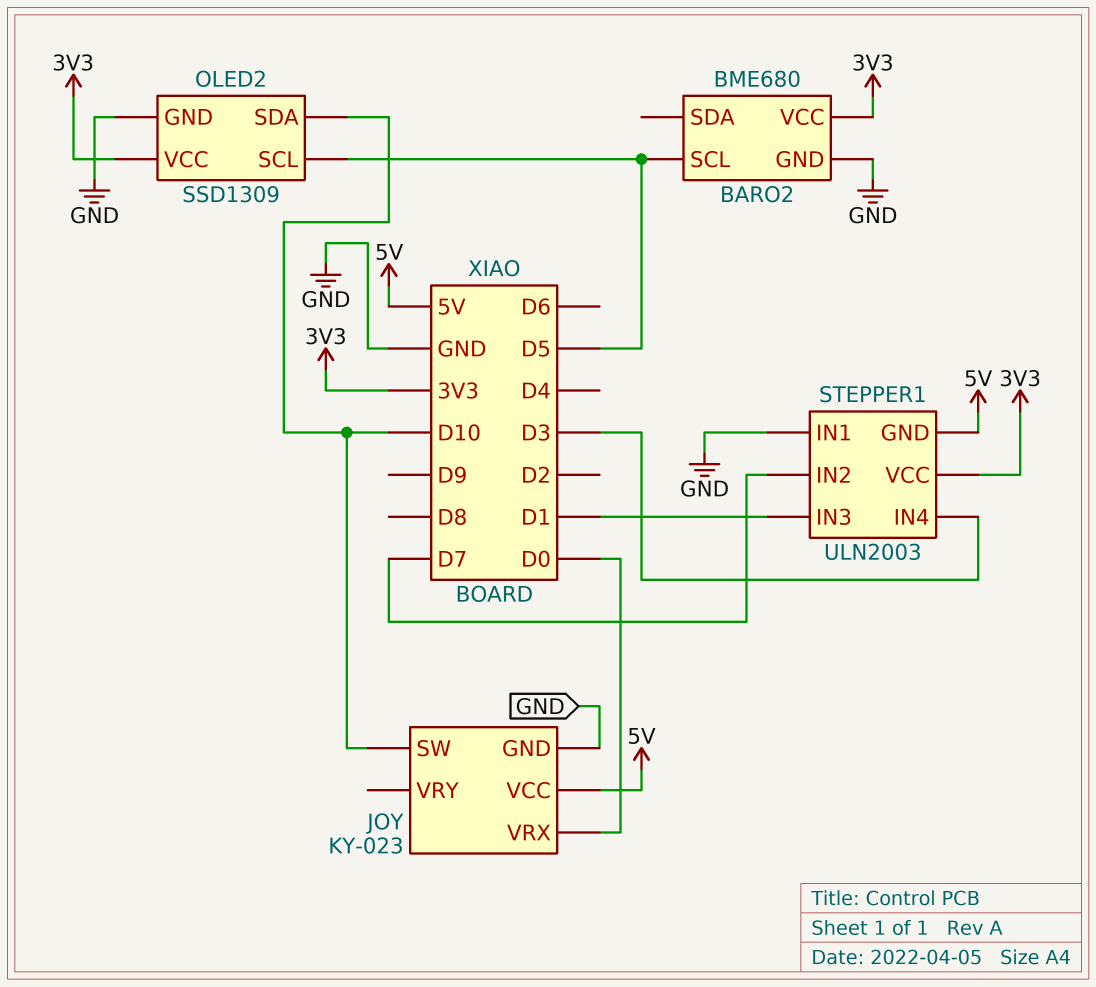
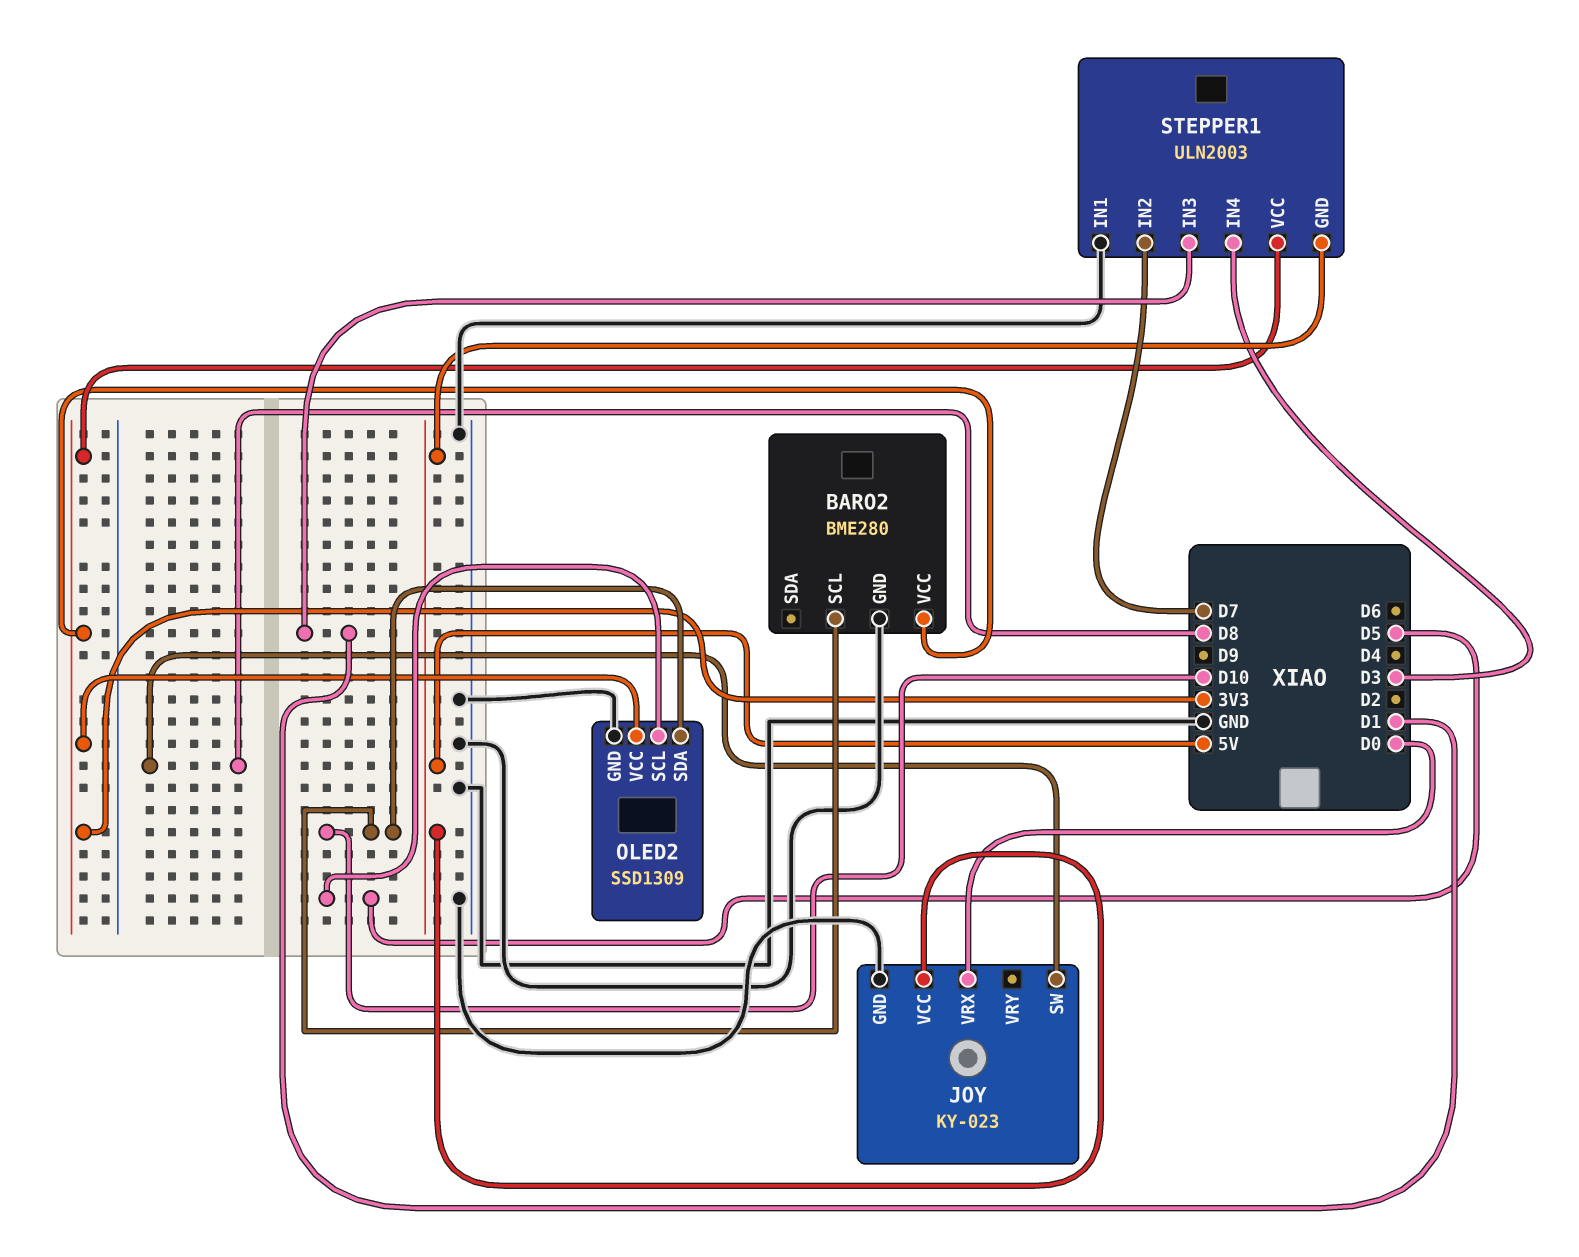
BARO2: BME680 -> BME280
BARO2 pin SCL: D5 -> D10
JOY pin SW: D10 -> D8

